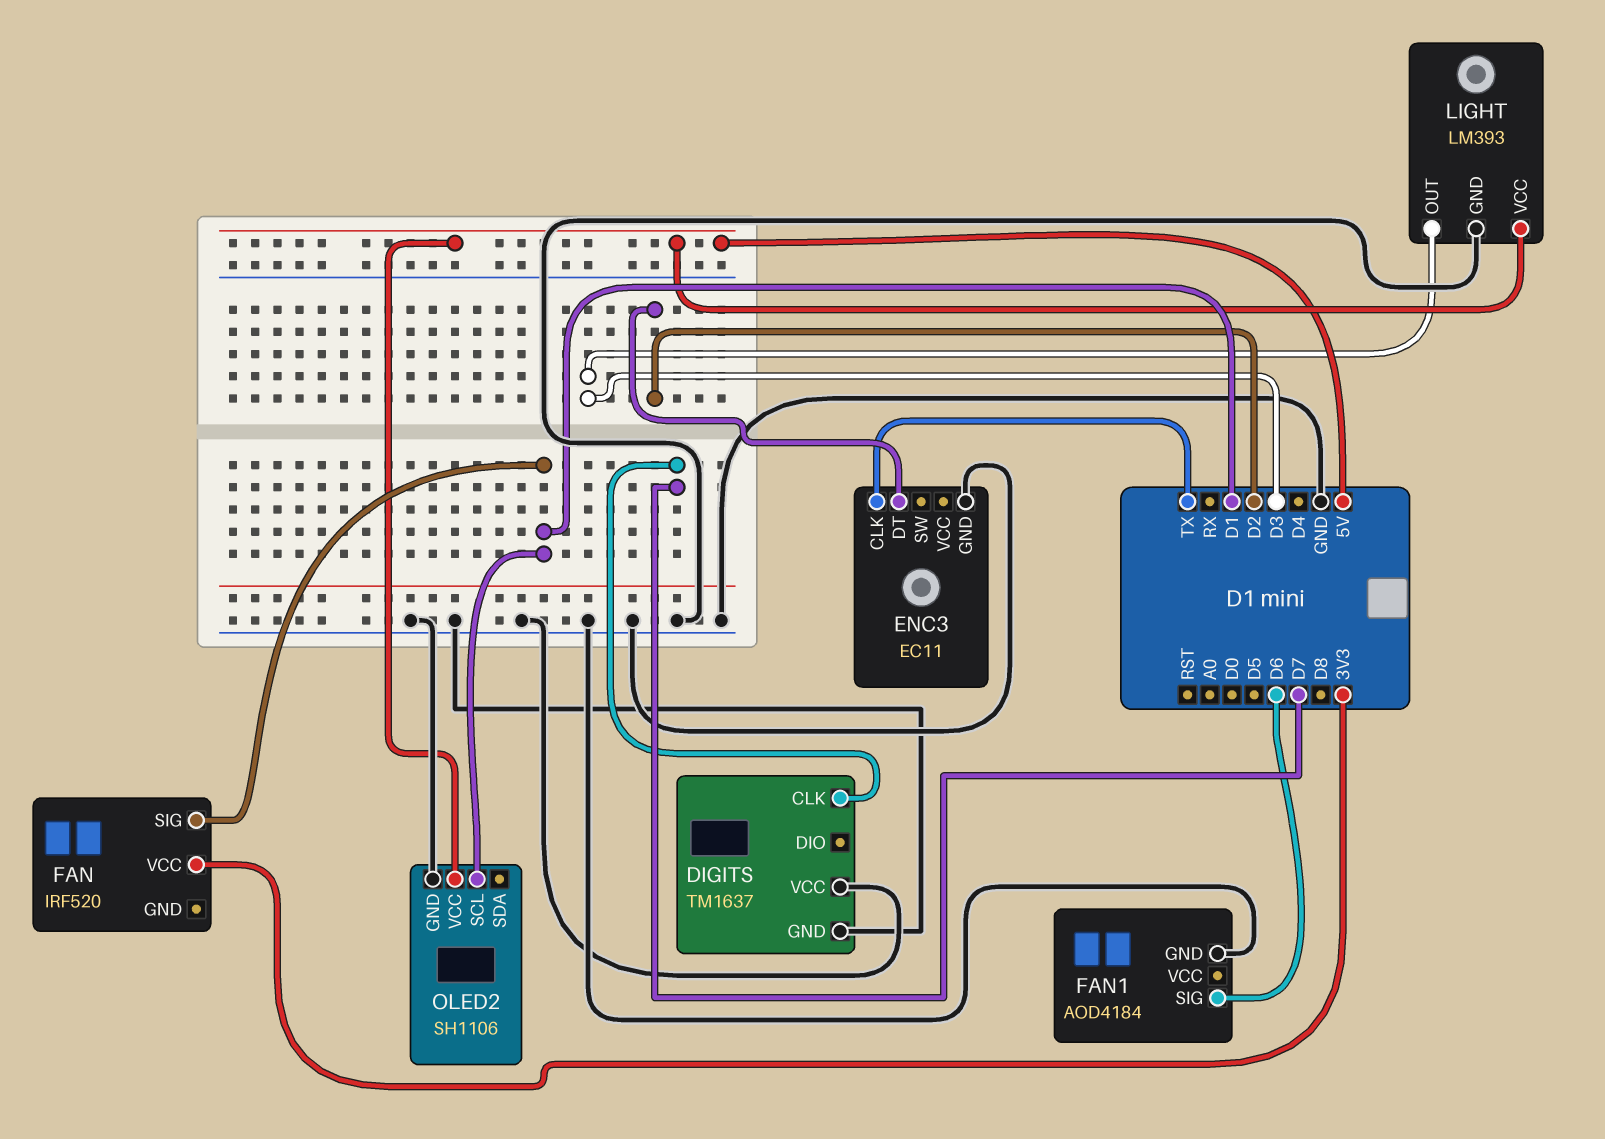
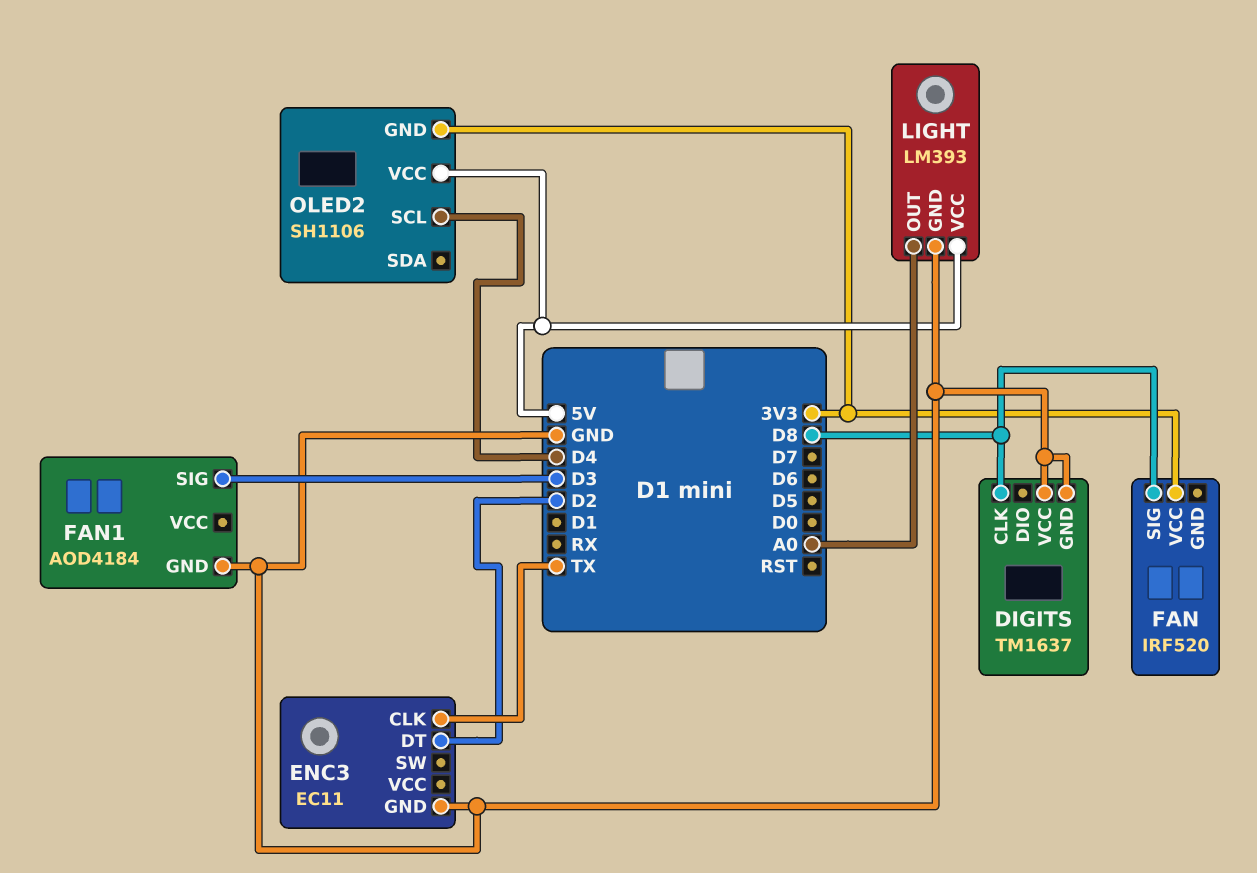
DIGITS pin CLK: D7 -> D8
FAN pin SIG: D1 -> D8
FAN1 pin SIG: D6 -> D3
LIGHT pin OUT: D3 -> A0
OLED2 pin GND: GND -> 3V3
OLED2 pin SCL: D1 -> D4

